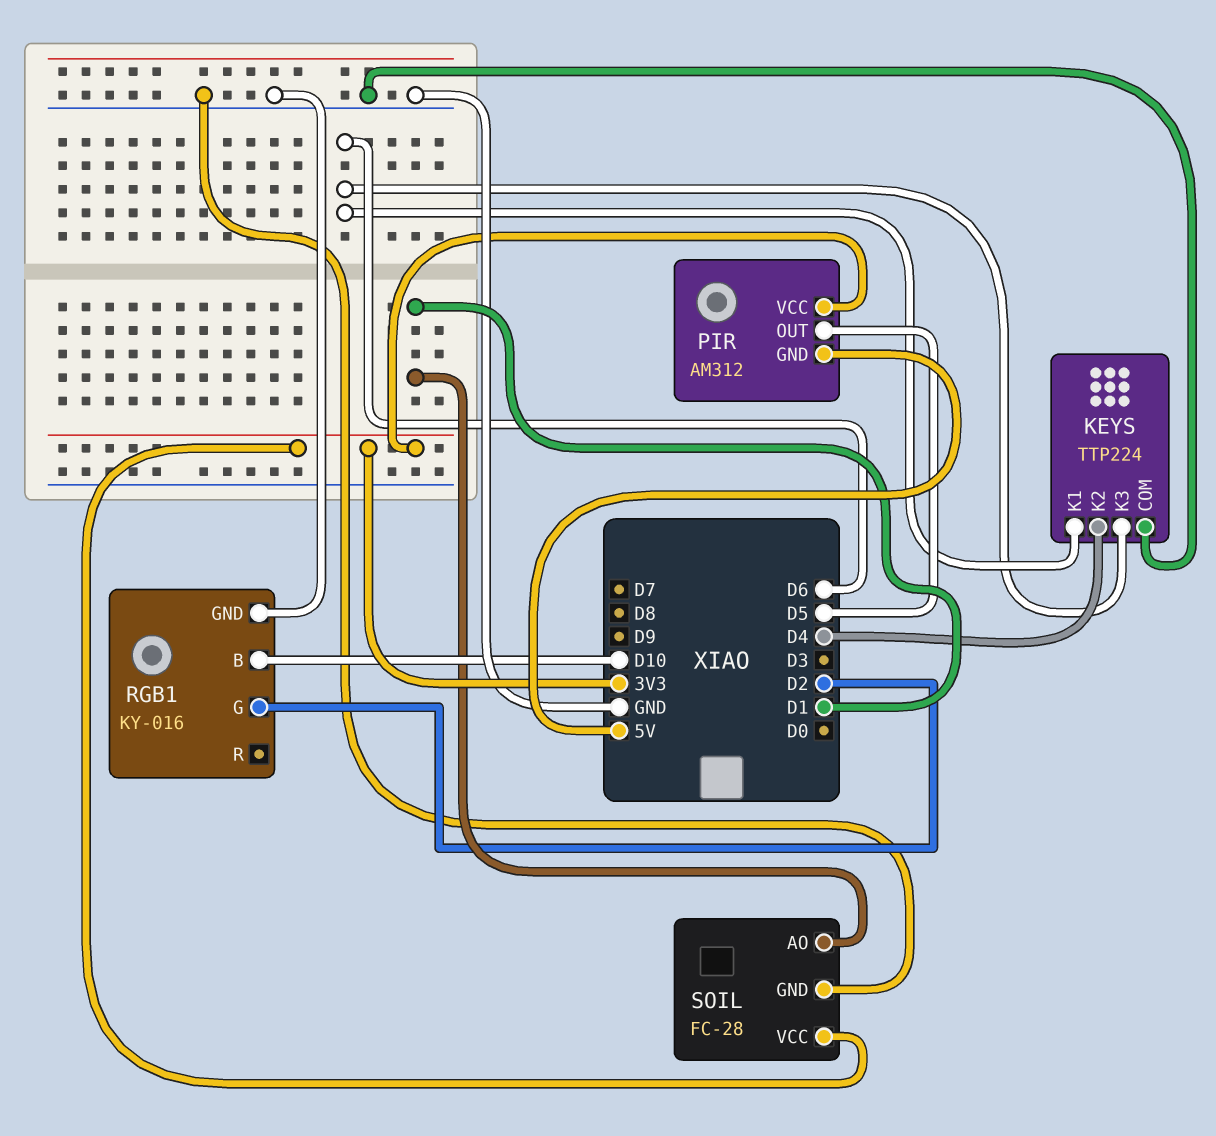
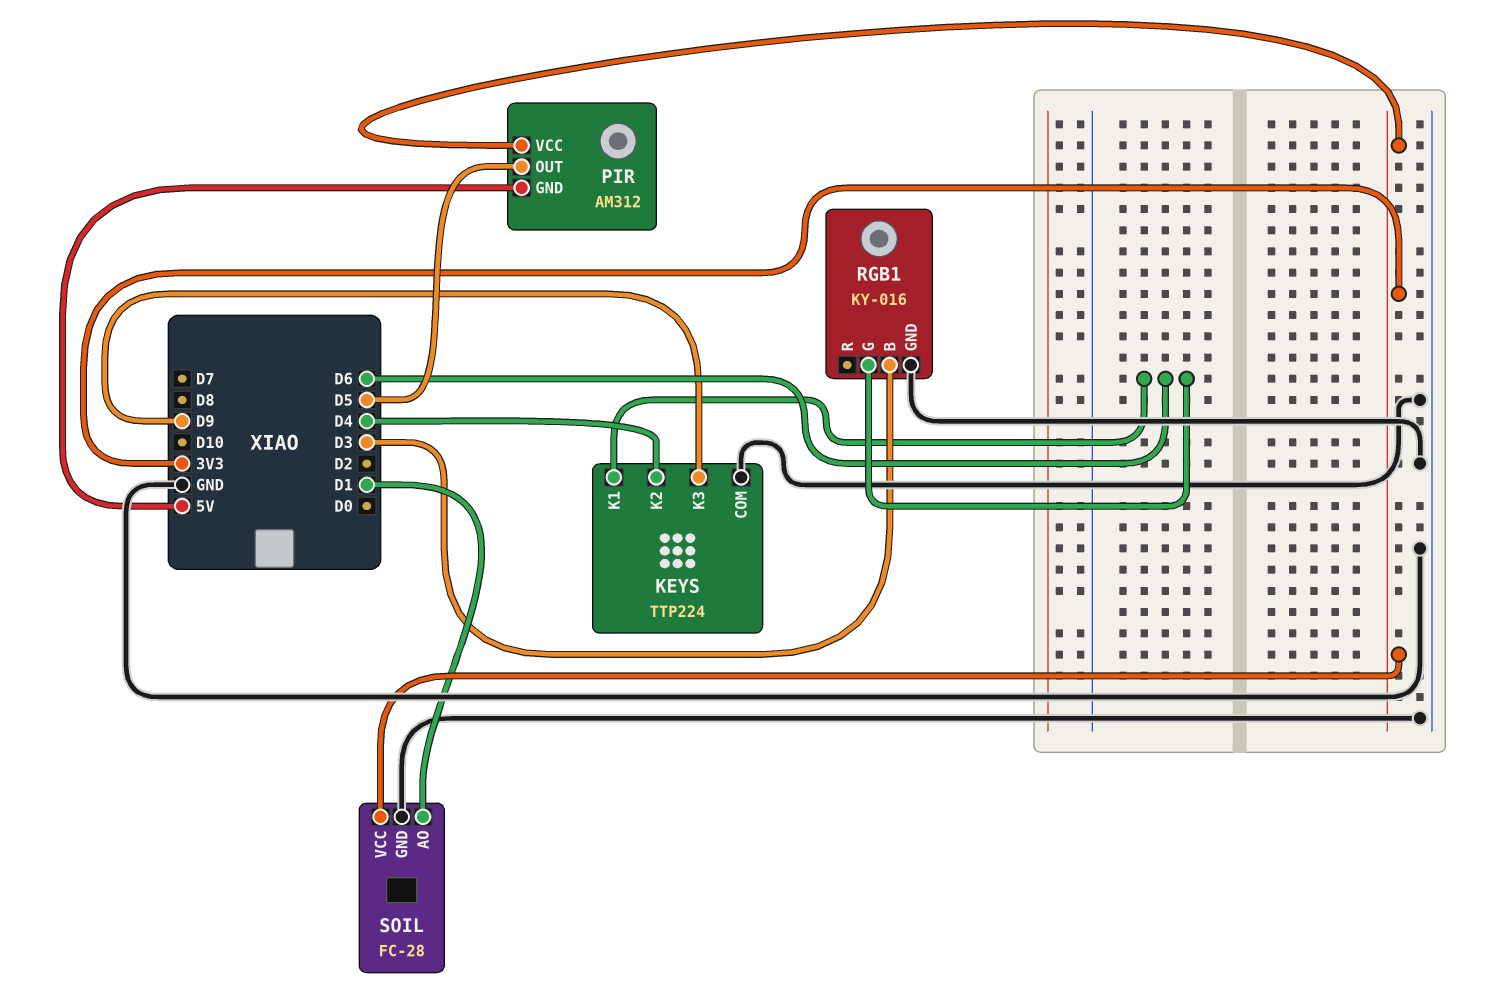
KEYS pin K3: D6 -> D9
RGB1 pin B: D10 -> D3
RGB1 pin G: D2 -> D6

